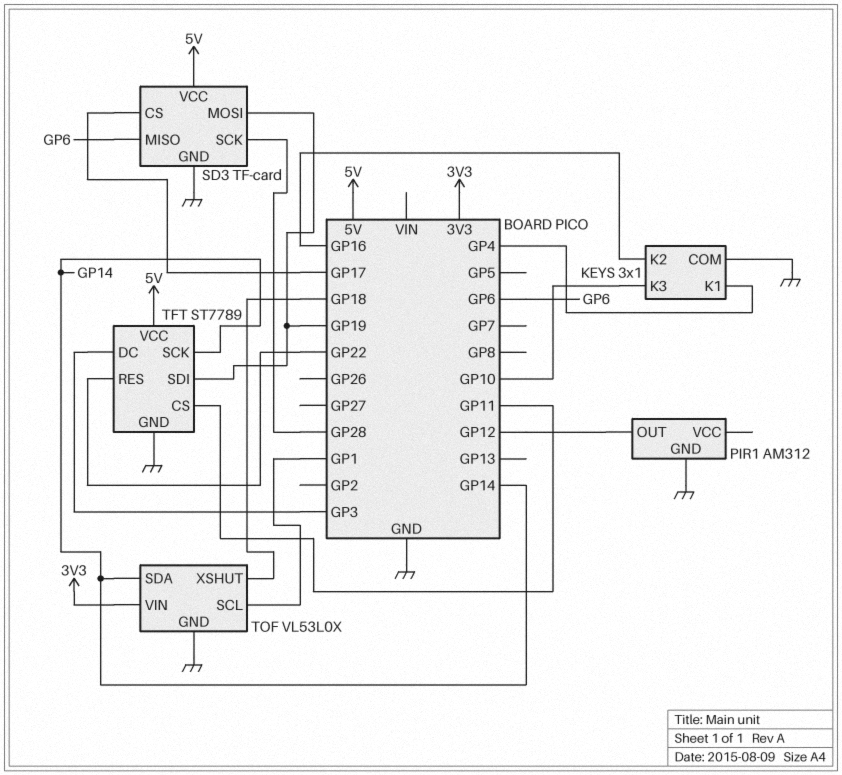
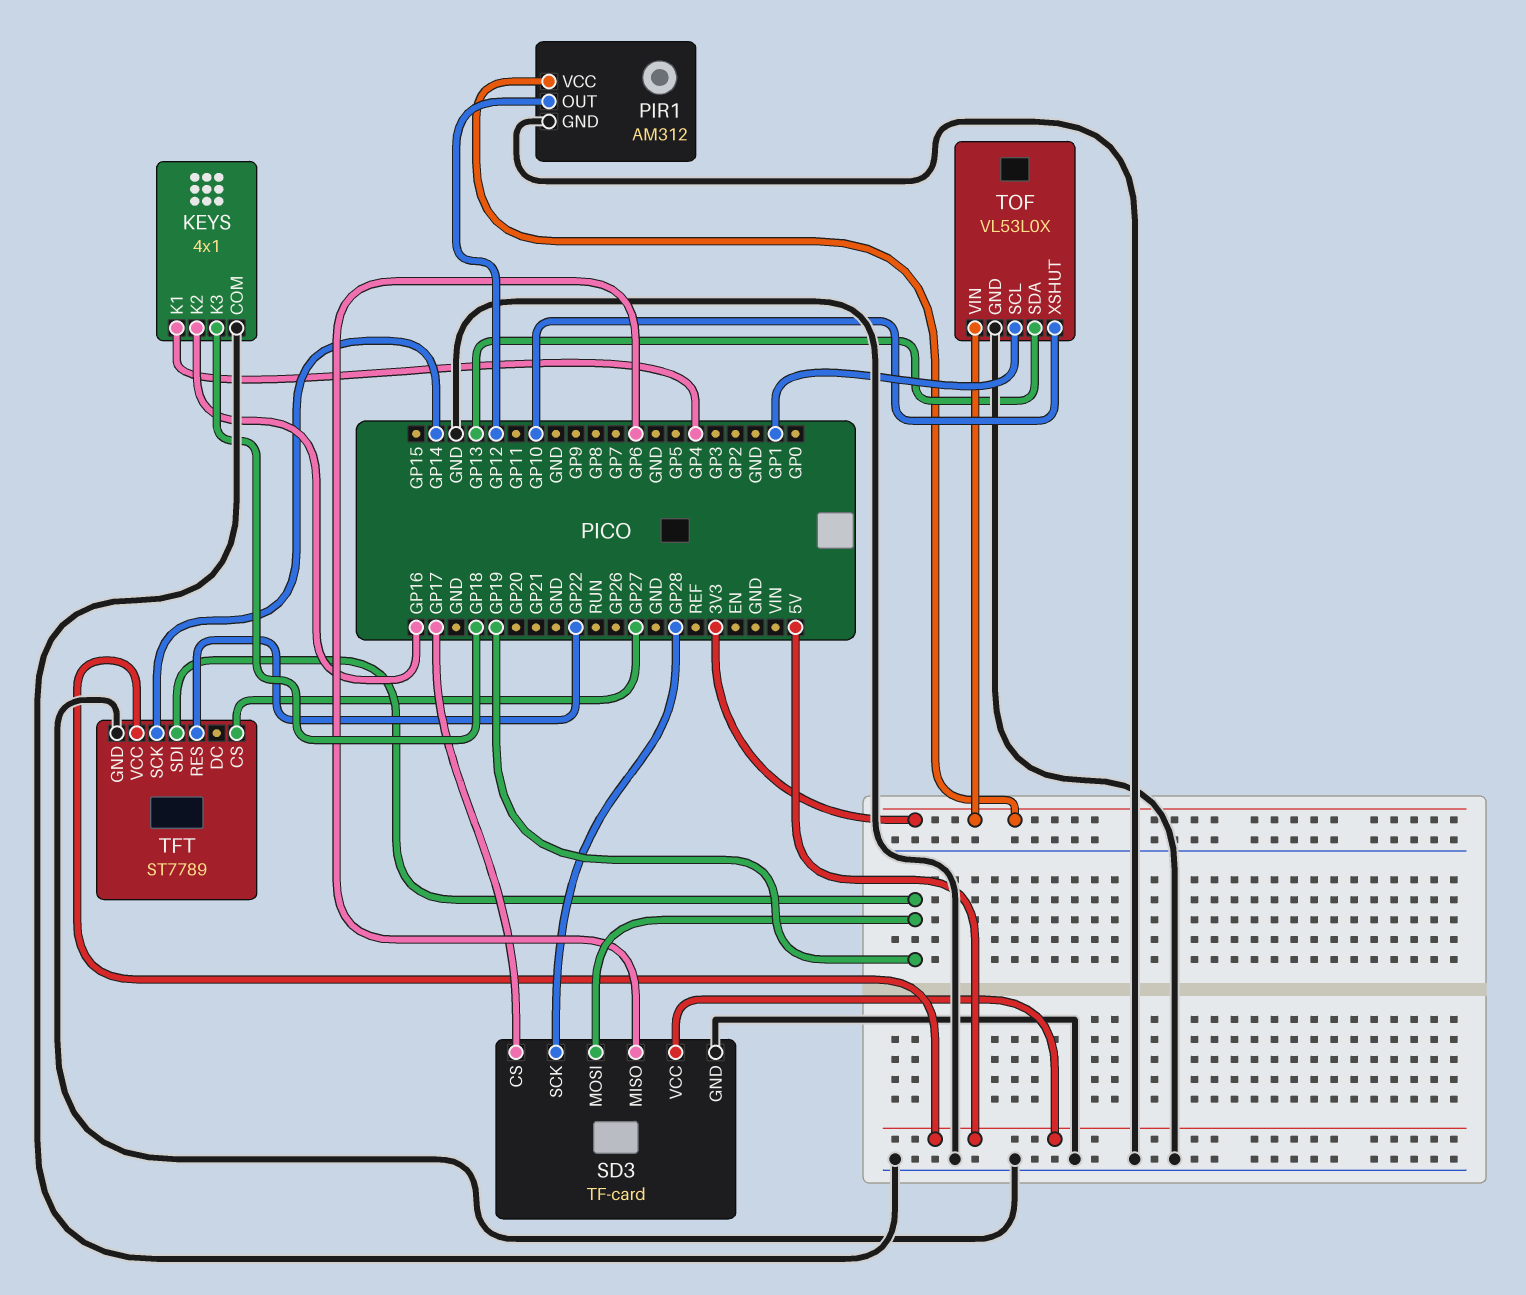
KEYS: 3x1 -> 4x1
KEYS pin K3: GP10 -> GP18
PIR1 pin VCC: none -> 3V3
TFT pin CS: GP11 -> GP27
TFT pin DC: GP3 -> none
TOF pin SDA: GP14 -> GP13
TOF pin XSHUT: GP18 -> GP10

